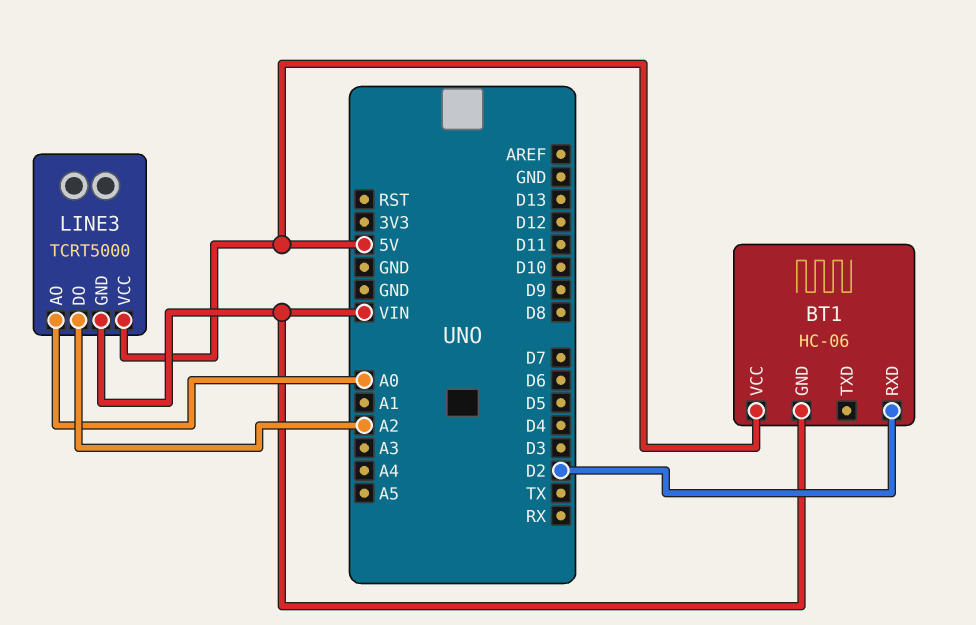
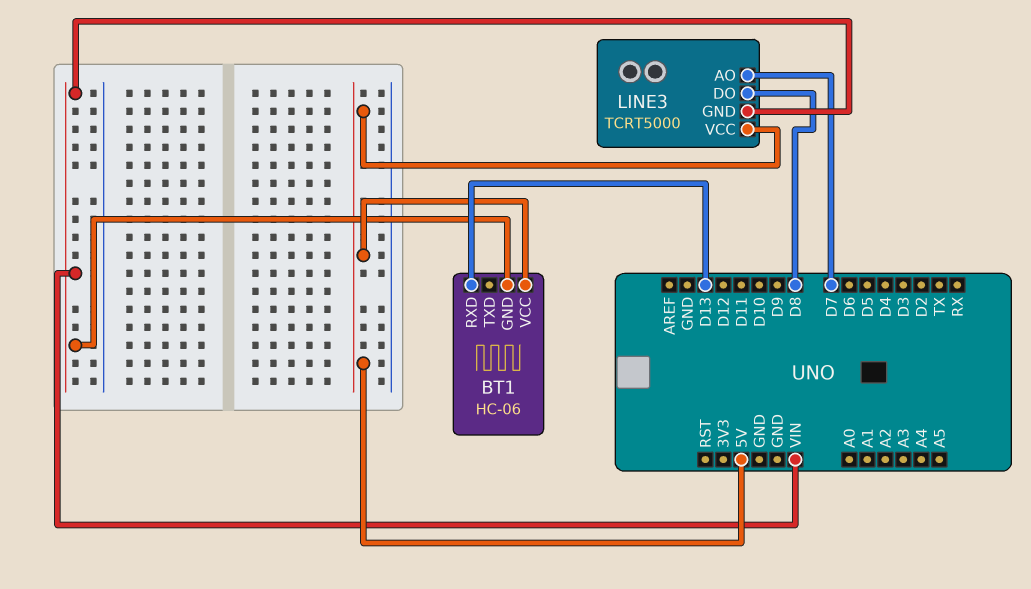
BT1 pin RXD: D2 -> D13
LINE3 pin AO: A0 -> D7
LINE3 pin DO: A2 -> D8

